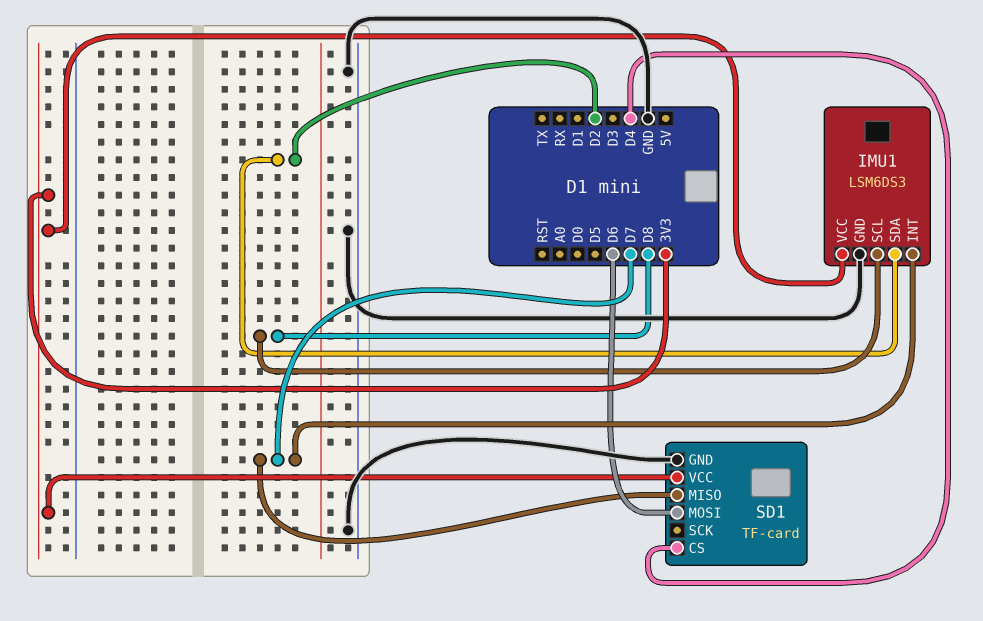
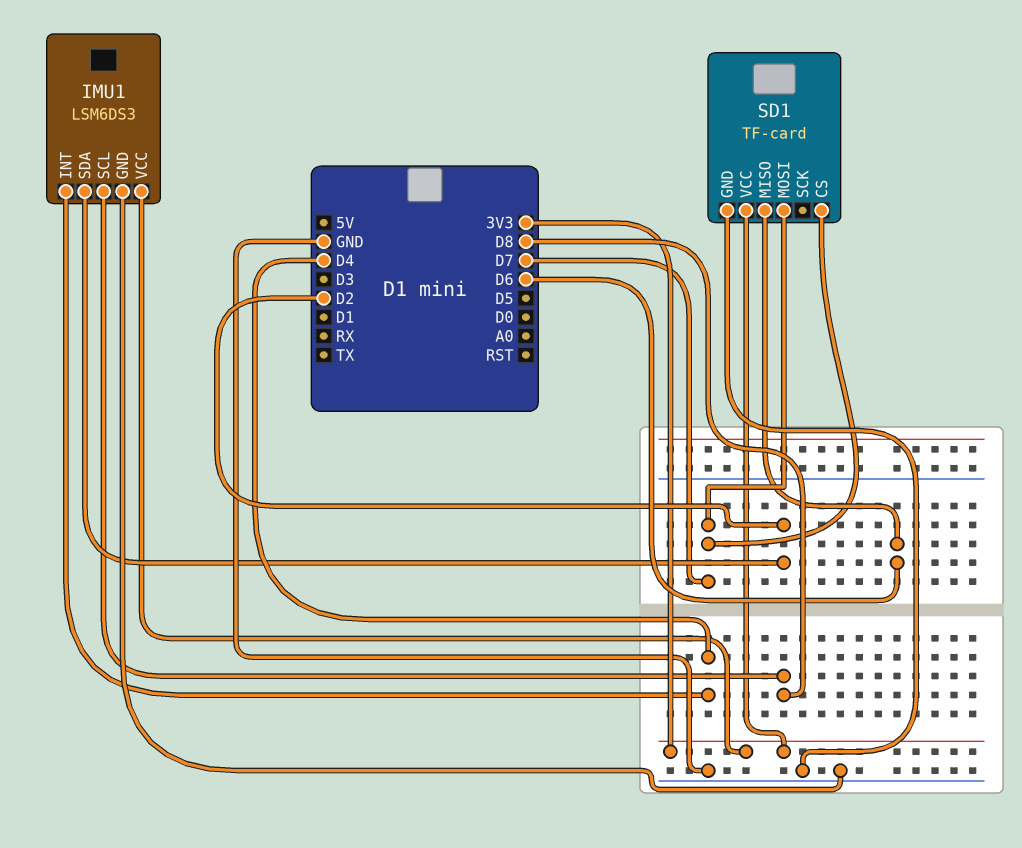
IMU1 pin INT: D7 -> D4
SD1 pin CS: D4 -> D7
SD1 pin MISO: D7 -> D6
SD1 pin MOSI: D6 -> D7

